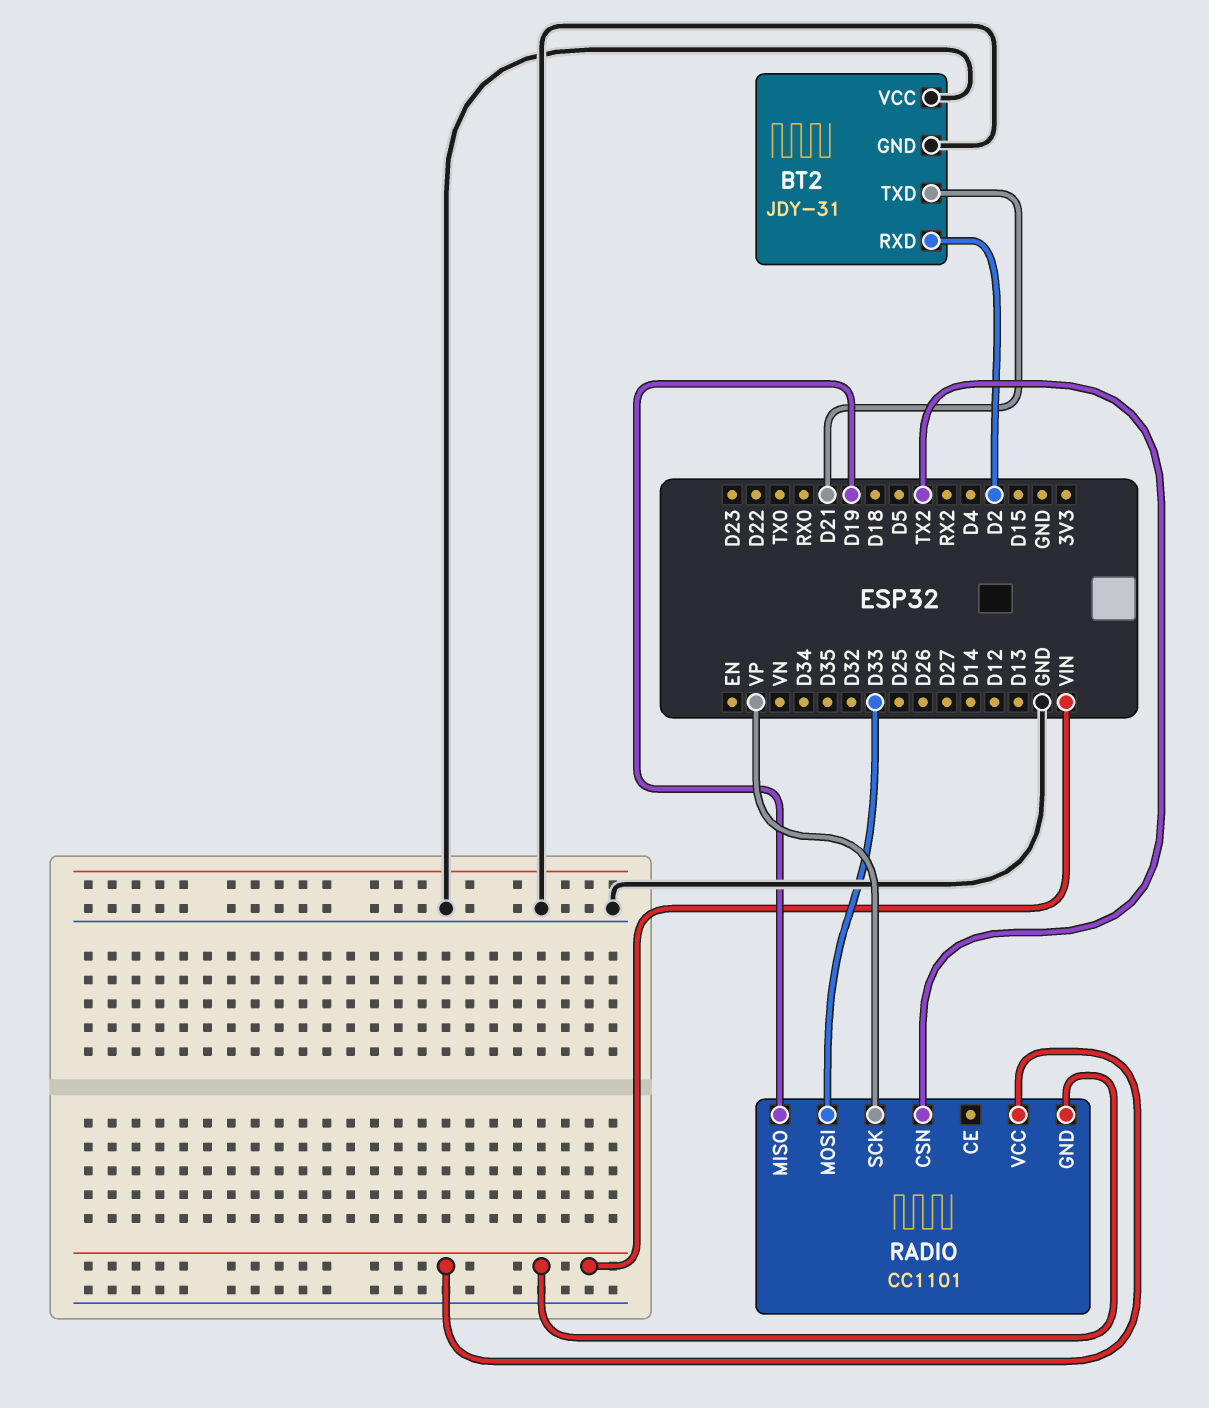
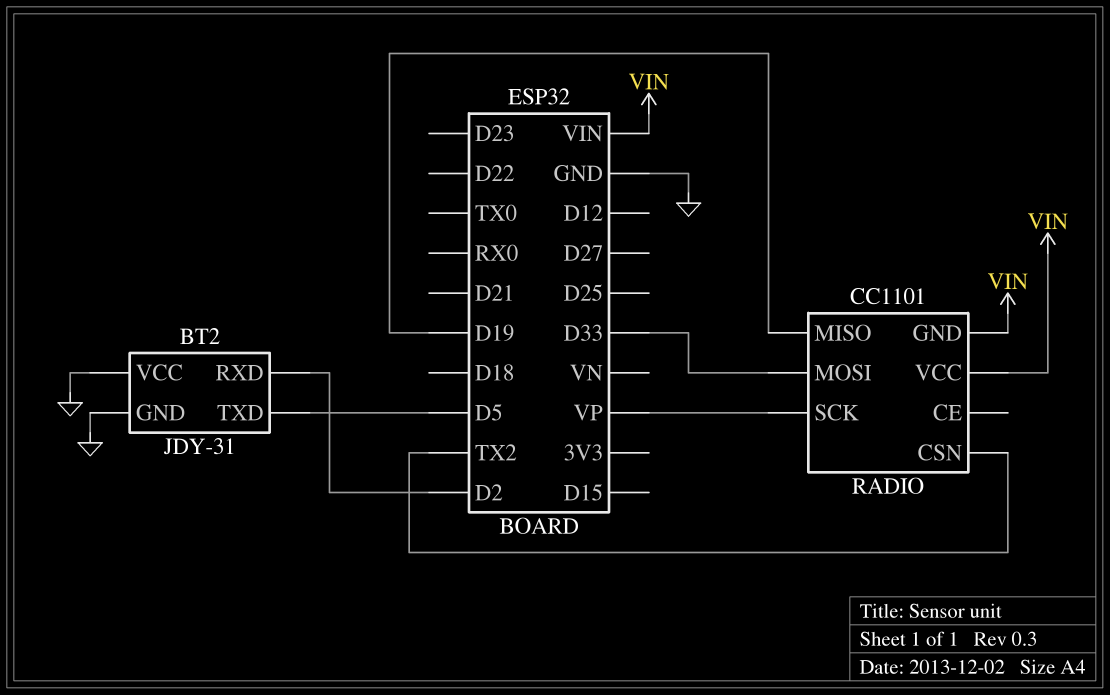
BT2 pin TXD: D21 -> D5

